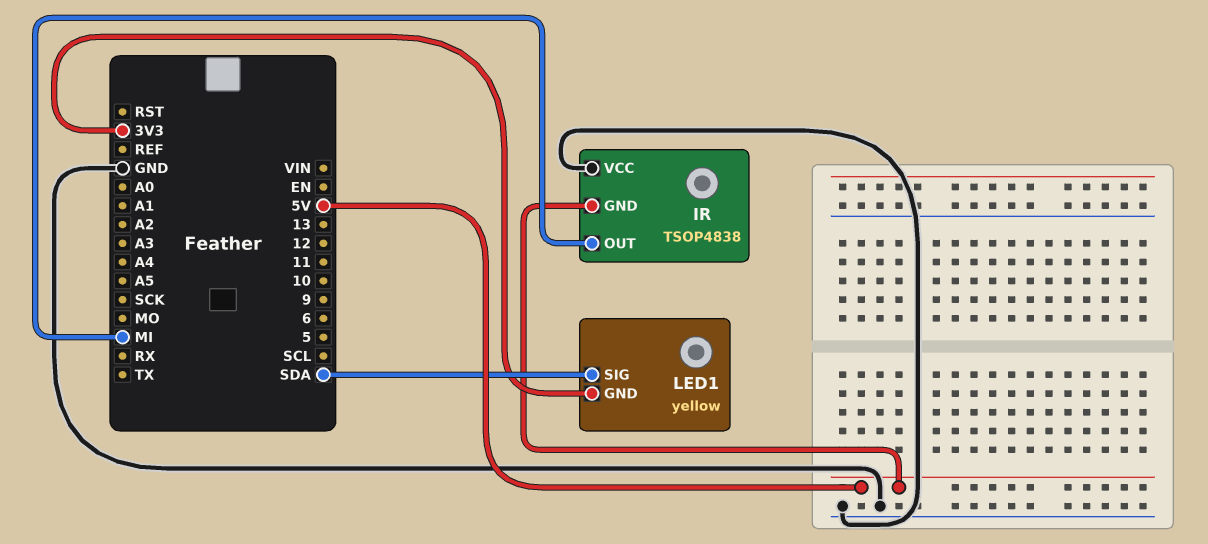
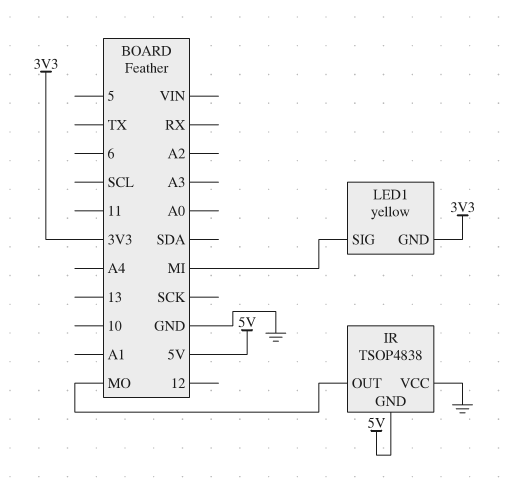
IR pin OUT: MI -> MO
LED1 pin SIG: SDA -> MI

